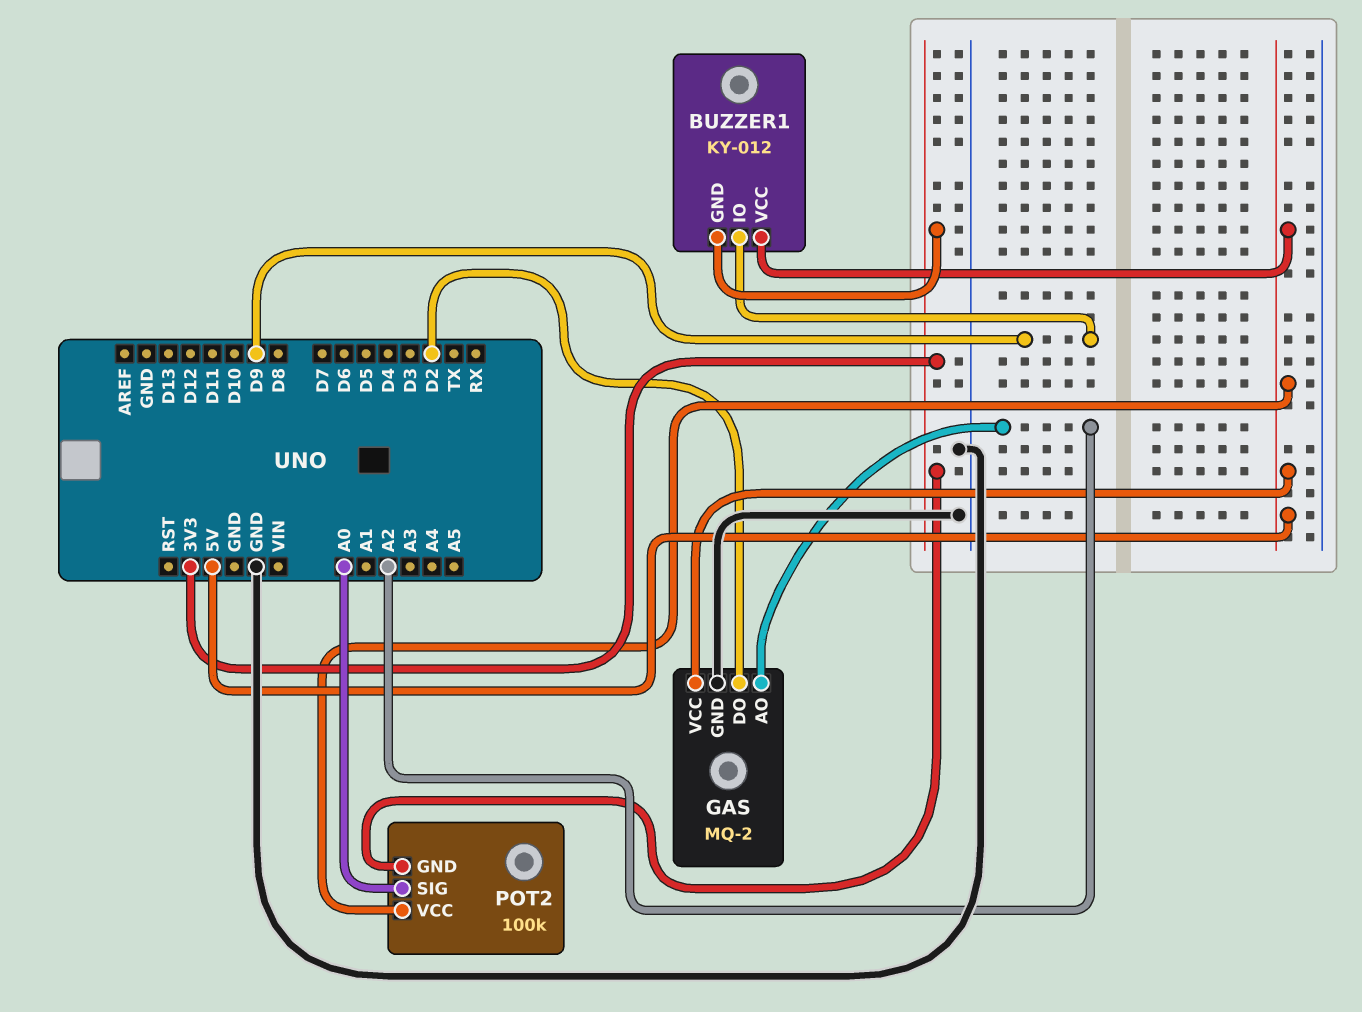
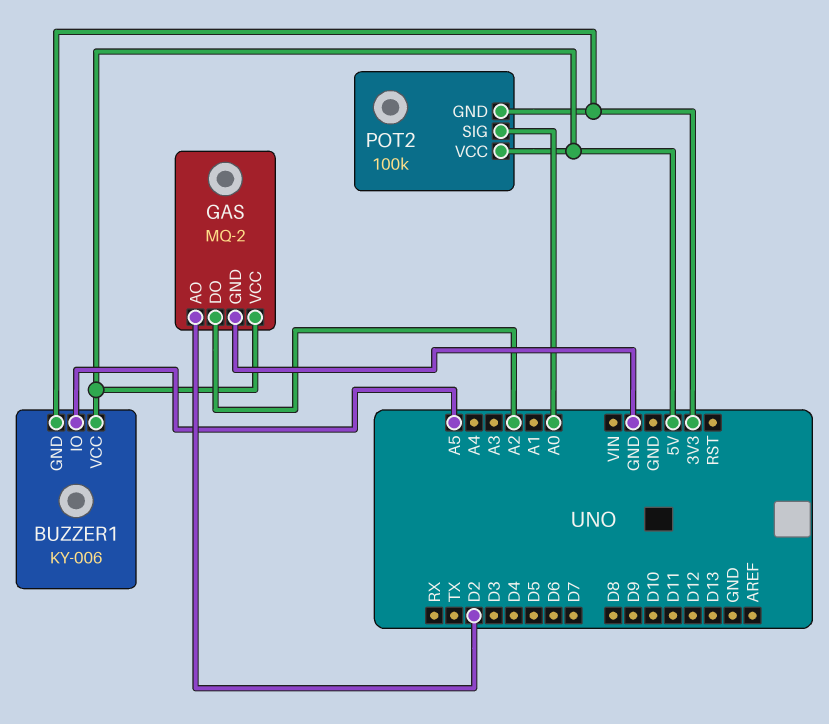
BUZZER1: KY-012 -> KY-006
BUZZER1 pin IO: D9 -> A5
GAS pin AO: A2 -> D2
GAS pin DO: D2 -> A2

